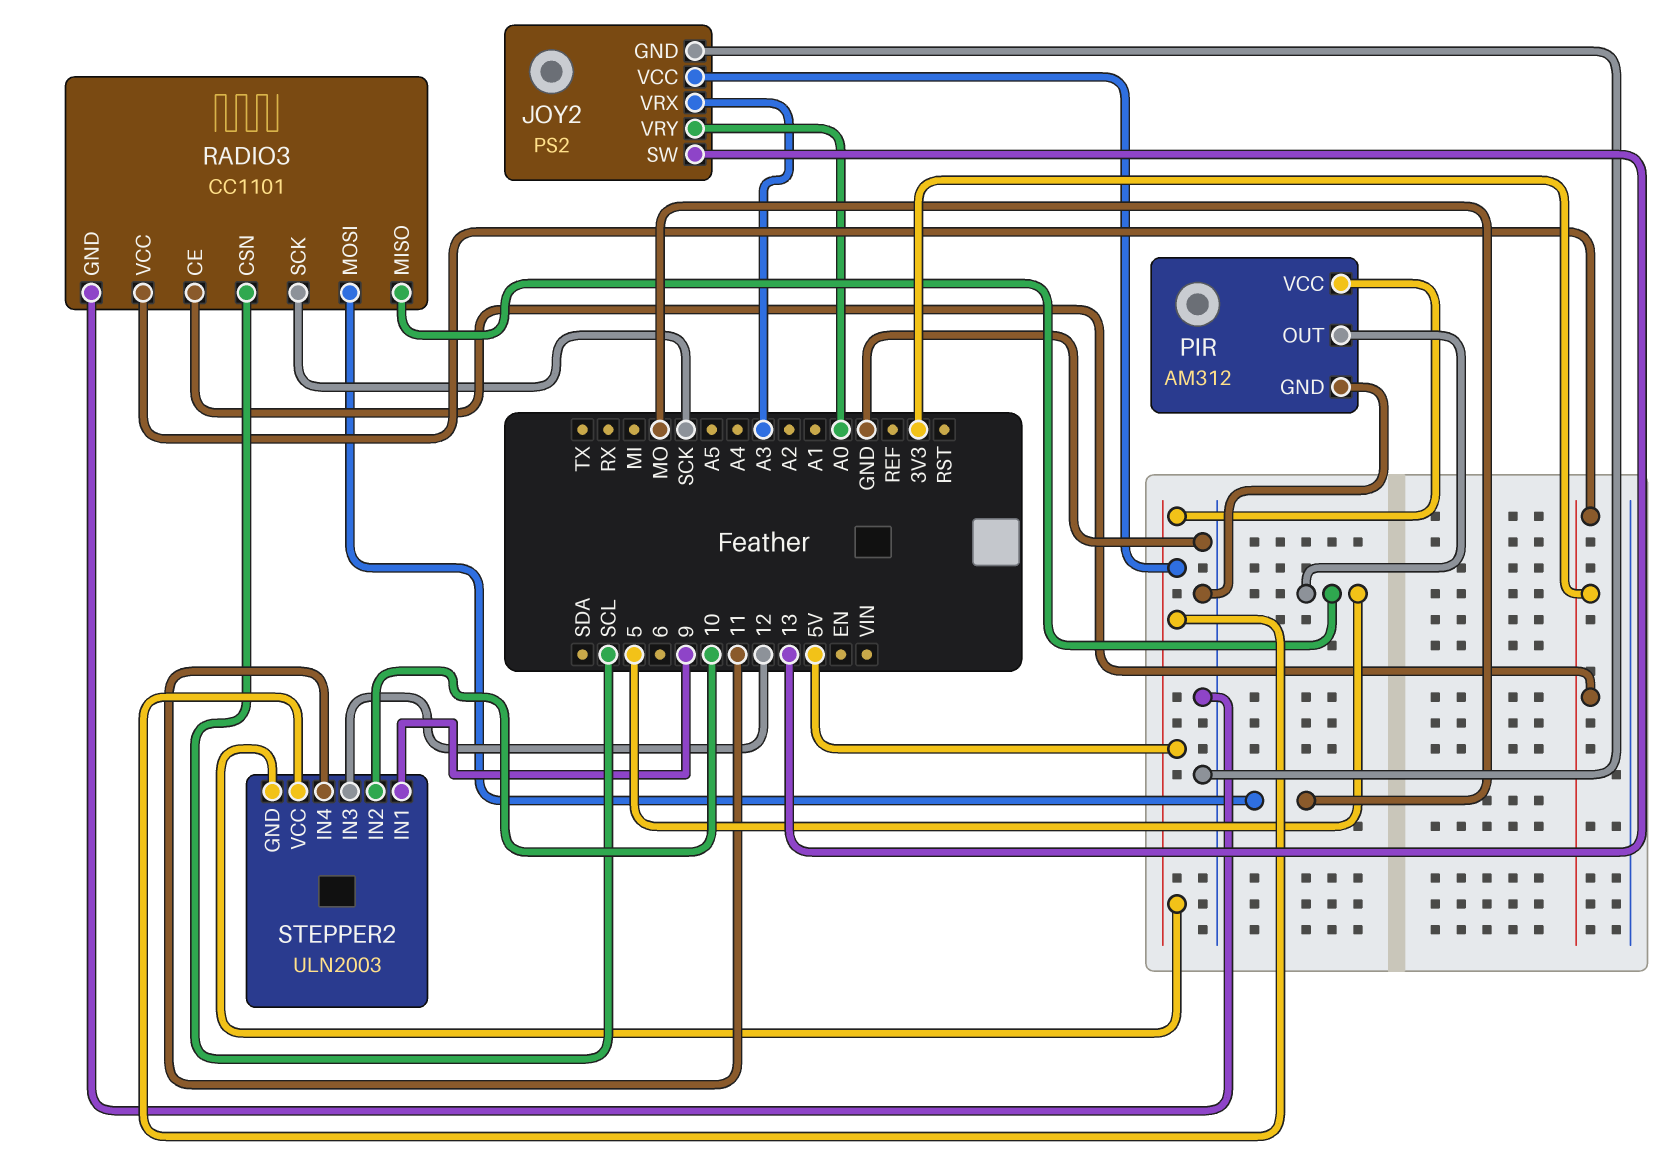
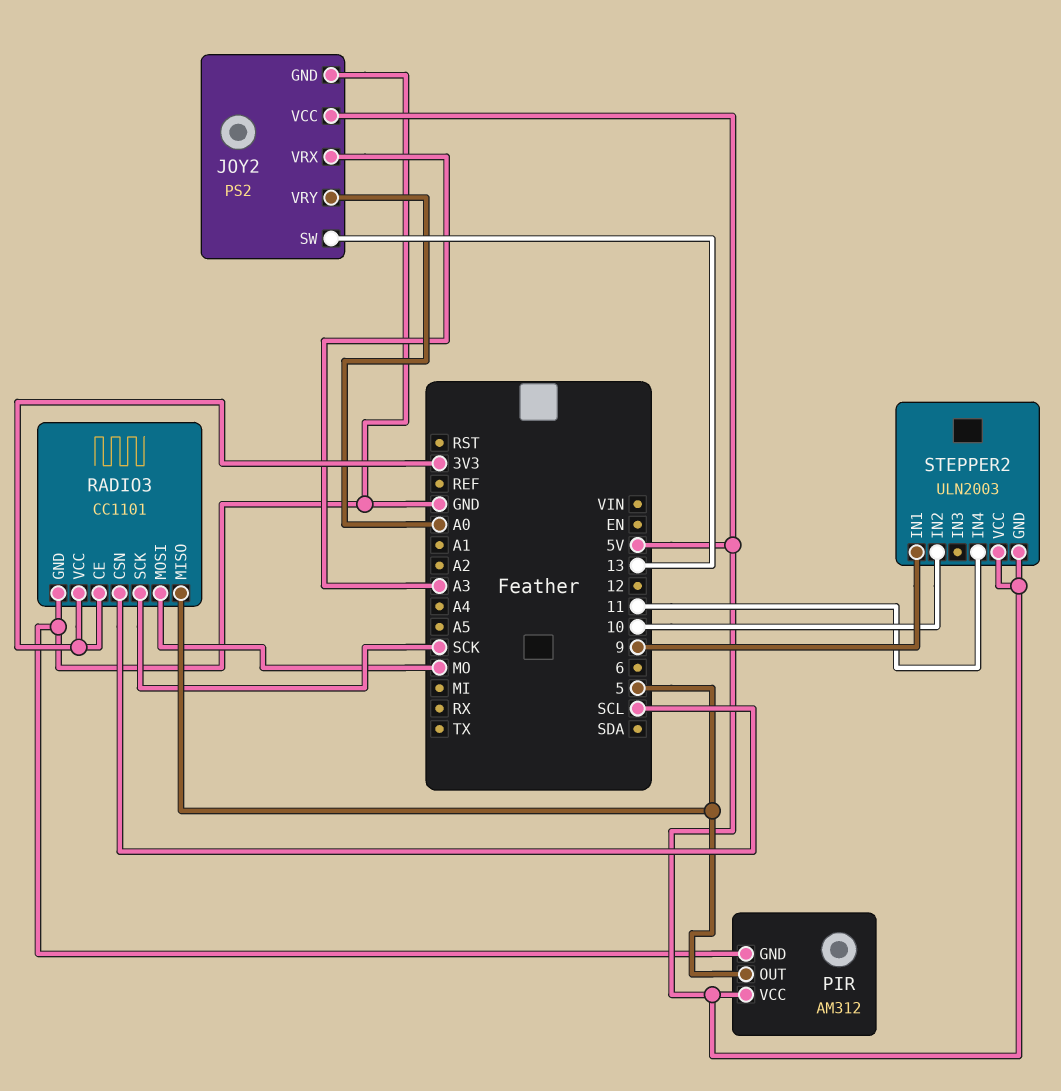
STEPPER2 pin IN3: 12 -> none

